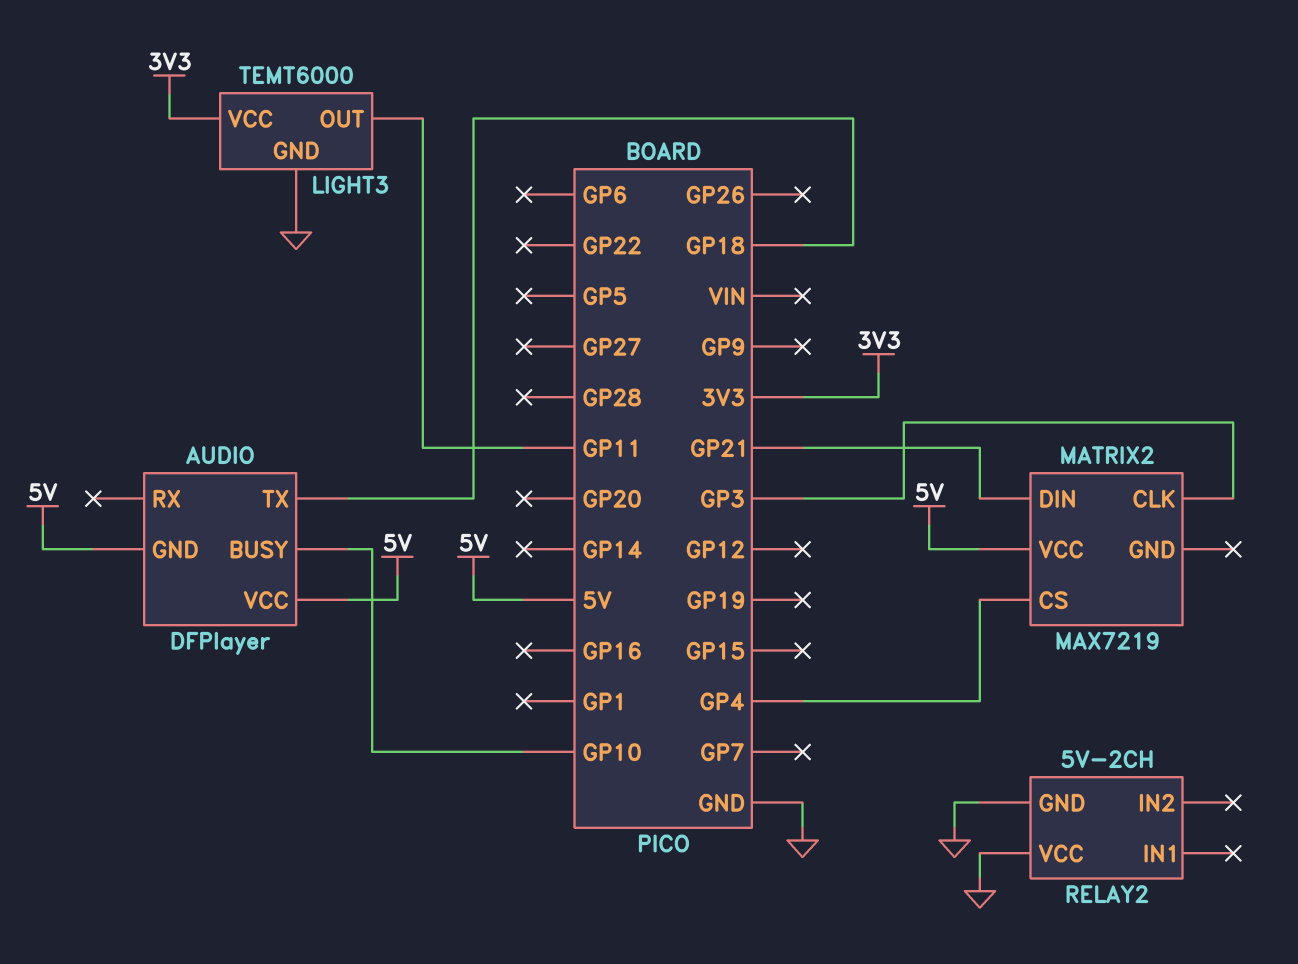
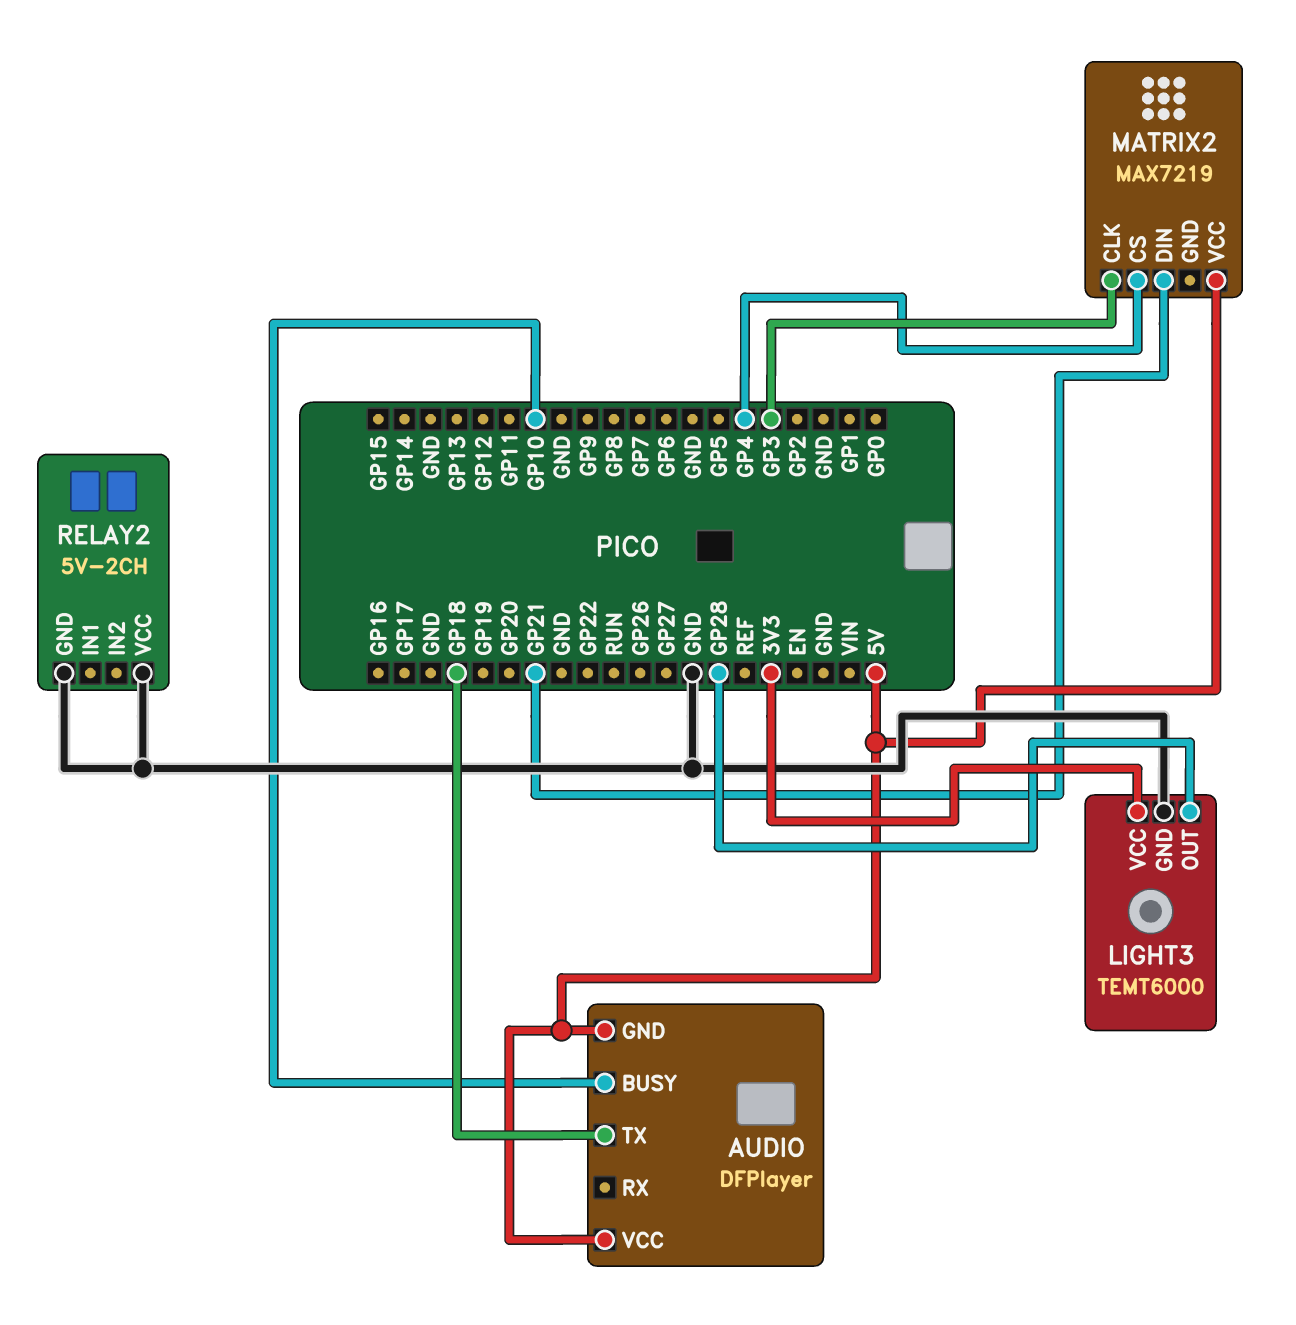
LIGHT3 pin OUT: GP11 -> GP28

